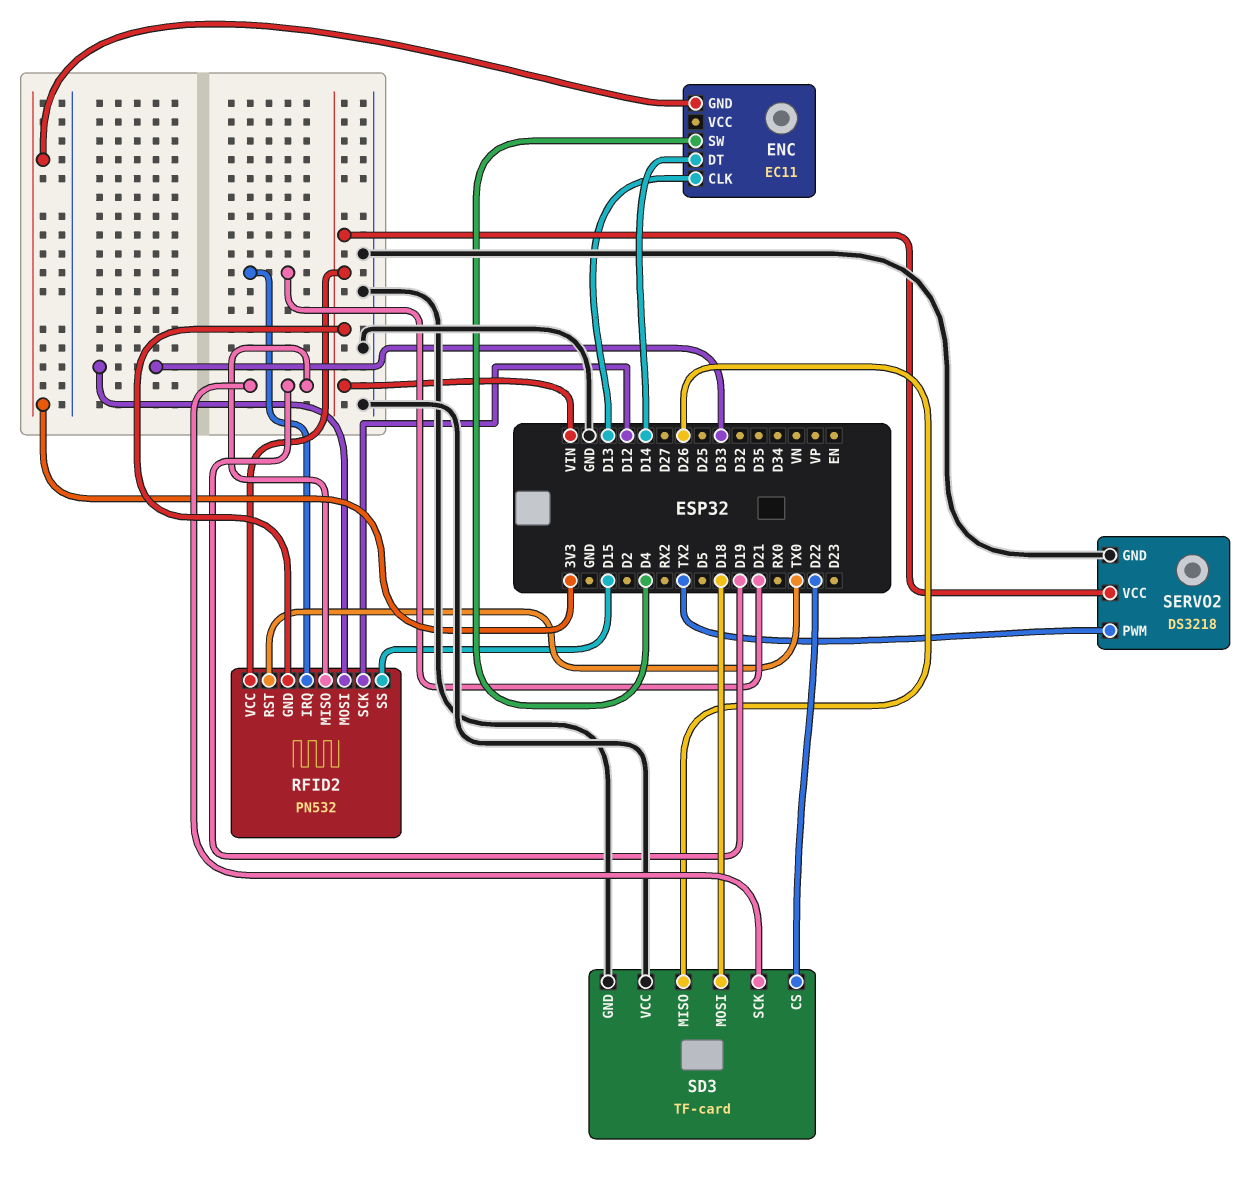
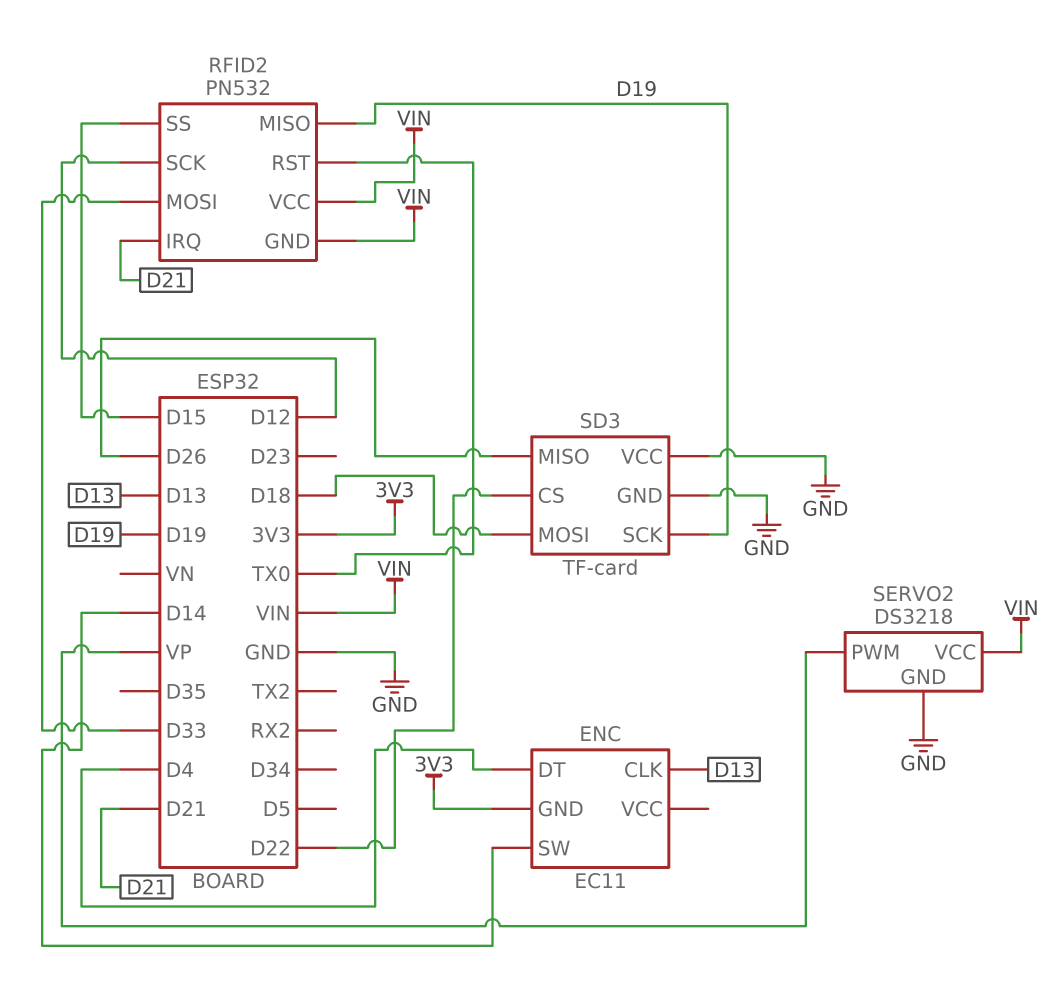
ENC pin DT: D14 -> D4
ENC pin SW: D4 -> D14
SERVO2 pin PWM: TX2 -> VP

